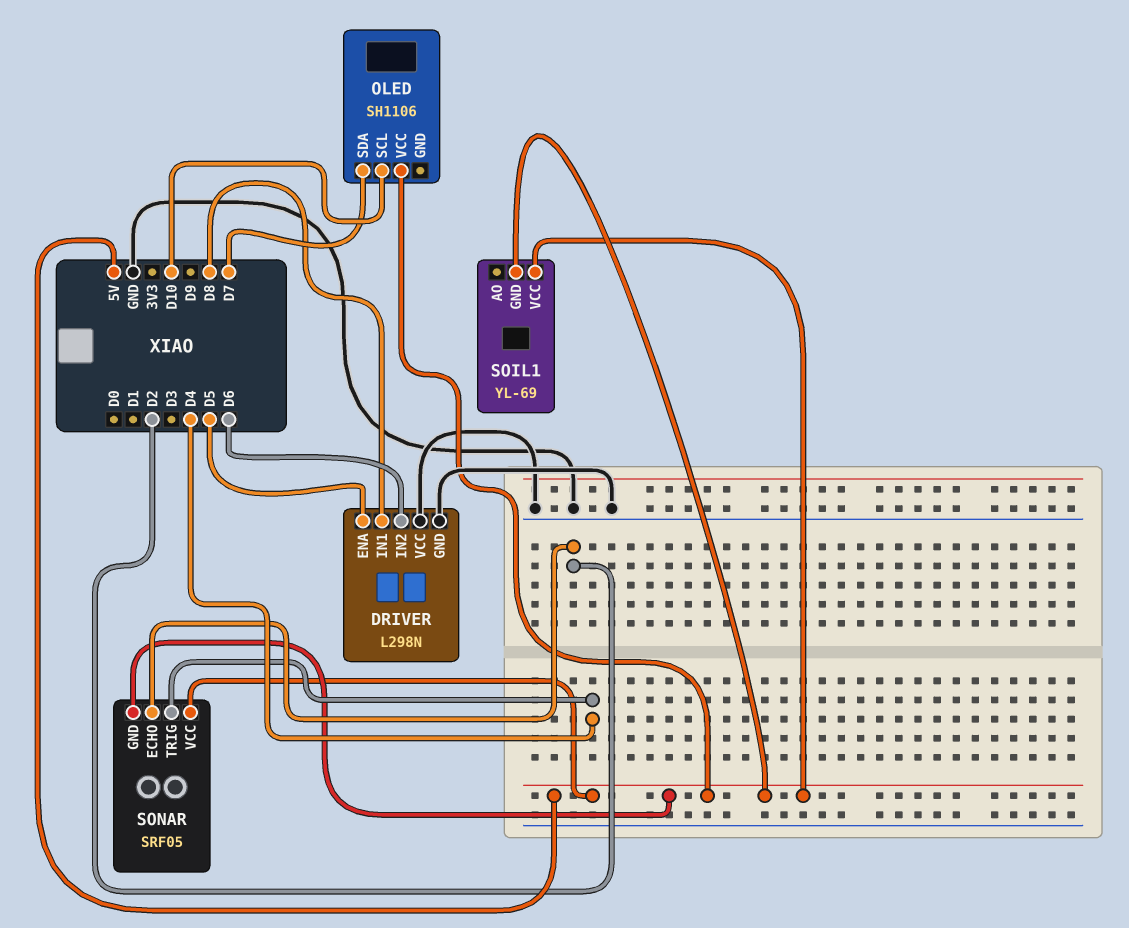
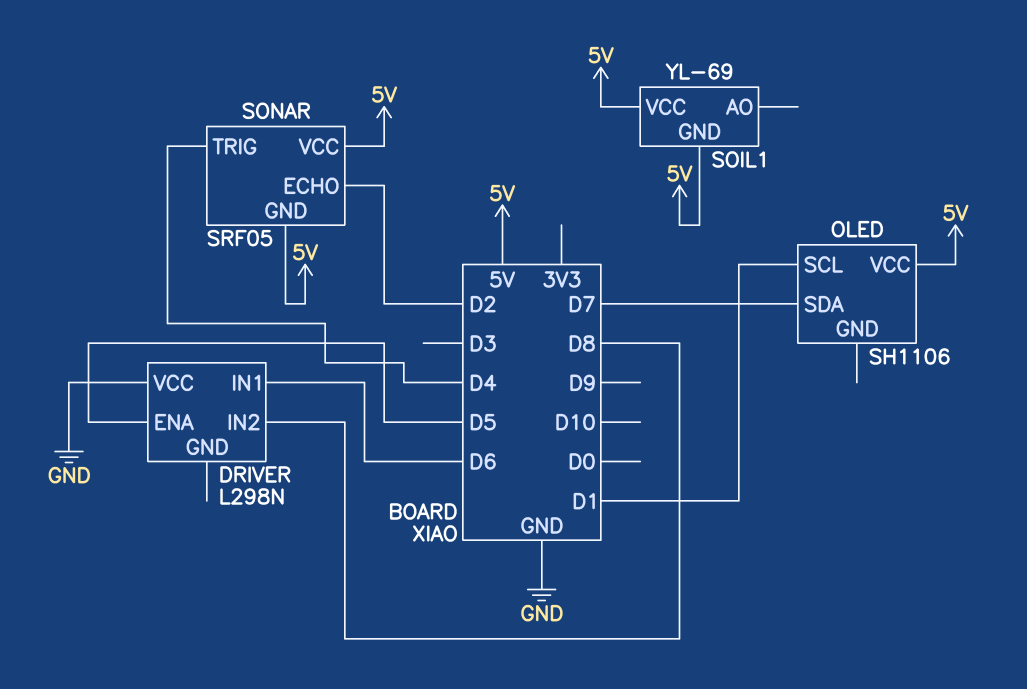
DRIVER pin GND: GND -> none
DRIVER pin IN1: D8 -> D6
DRIVER pin IN2: D6 -> D8
OLED pin SCL: D10 -> D1

